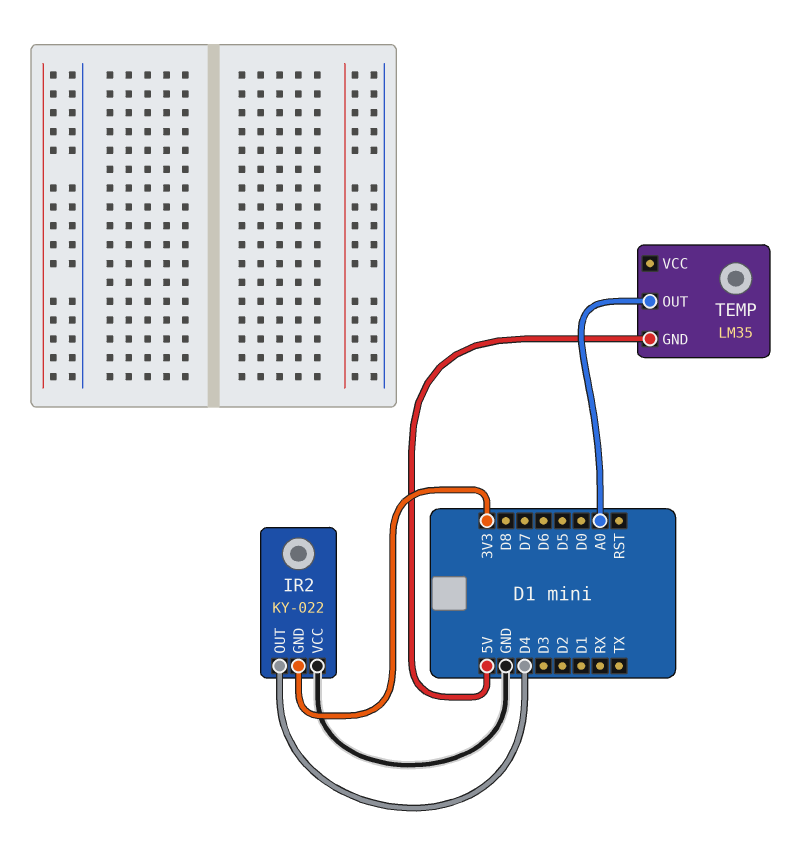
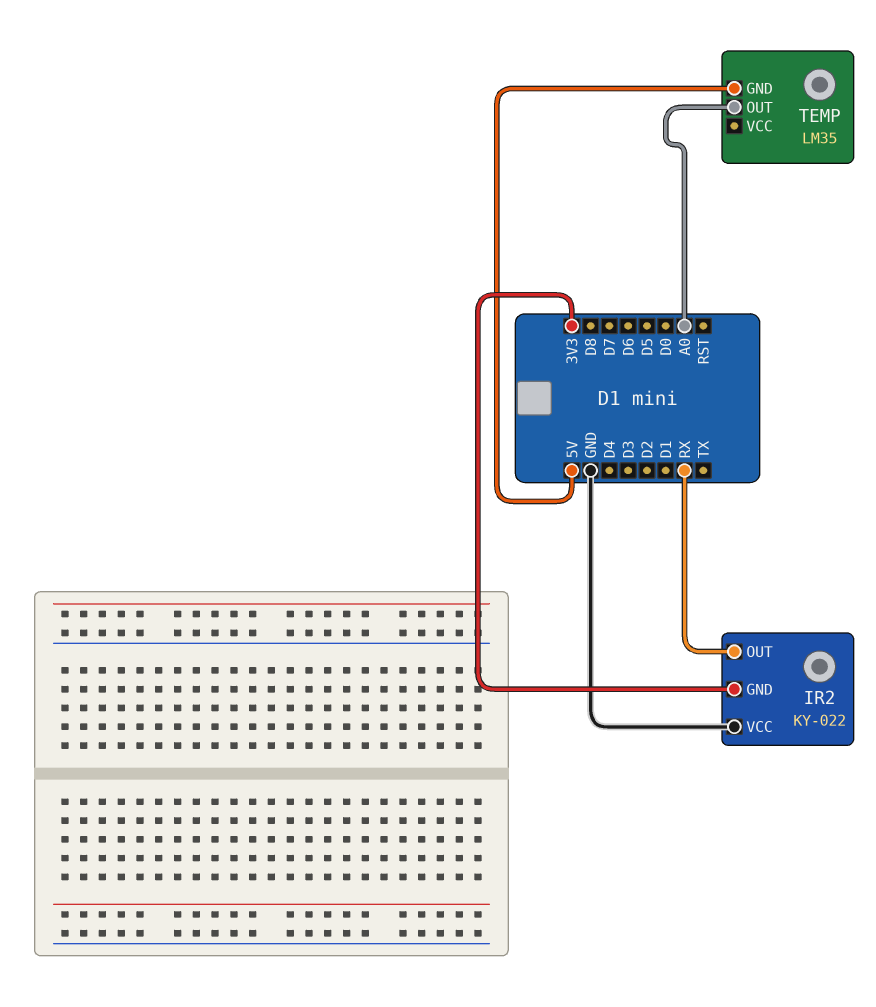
IR2 pin OUT: D4 -> RX

